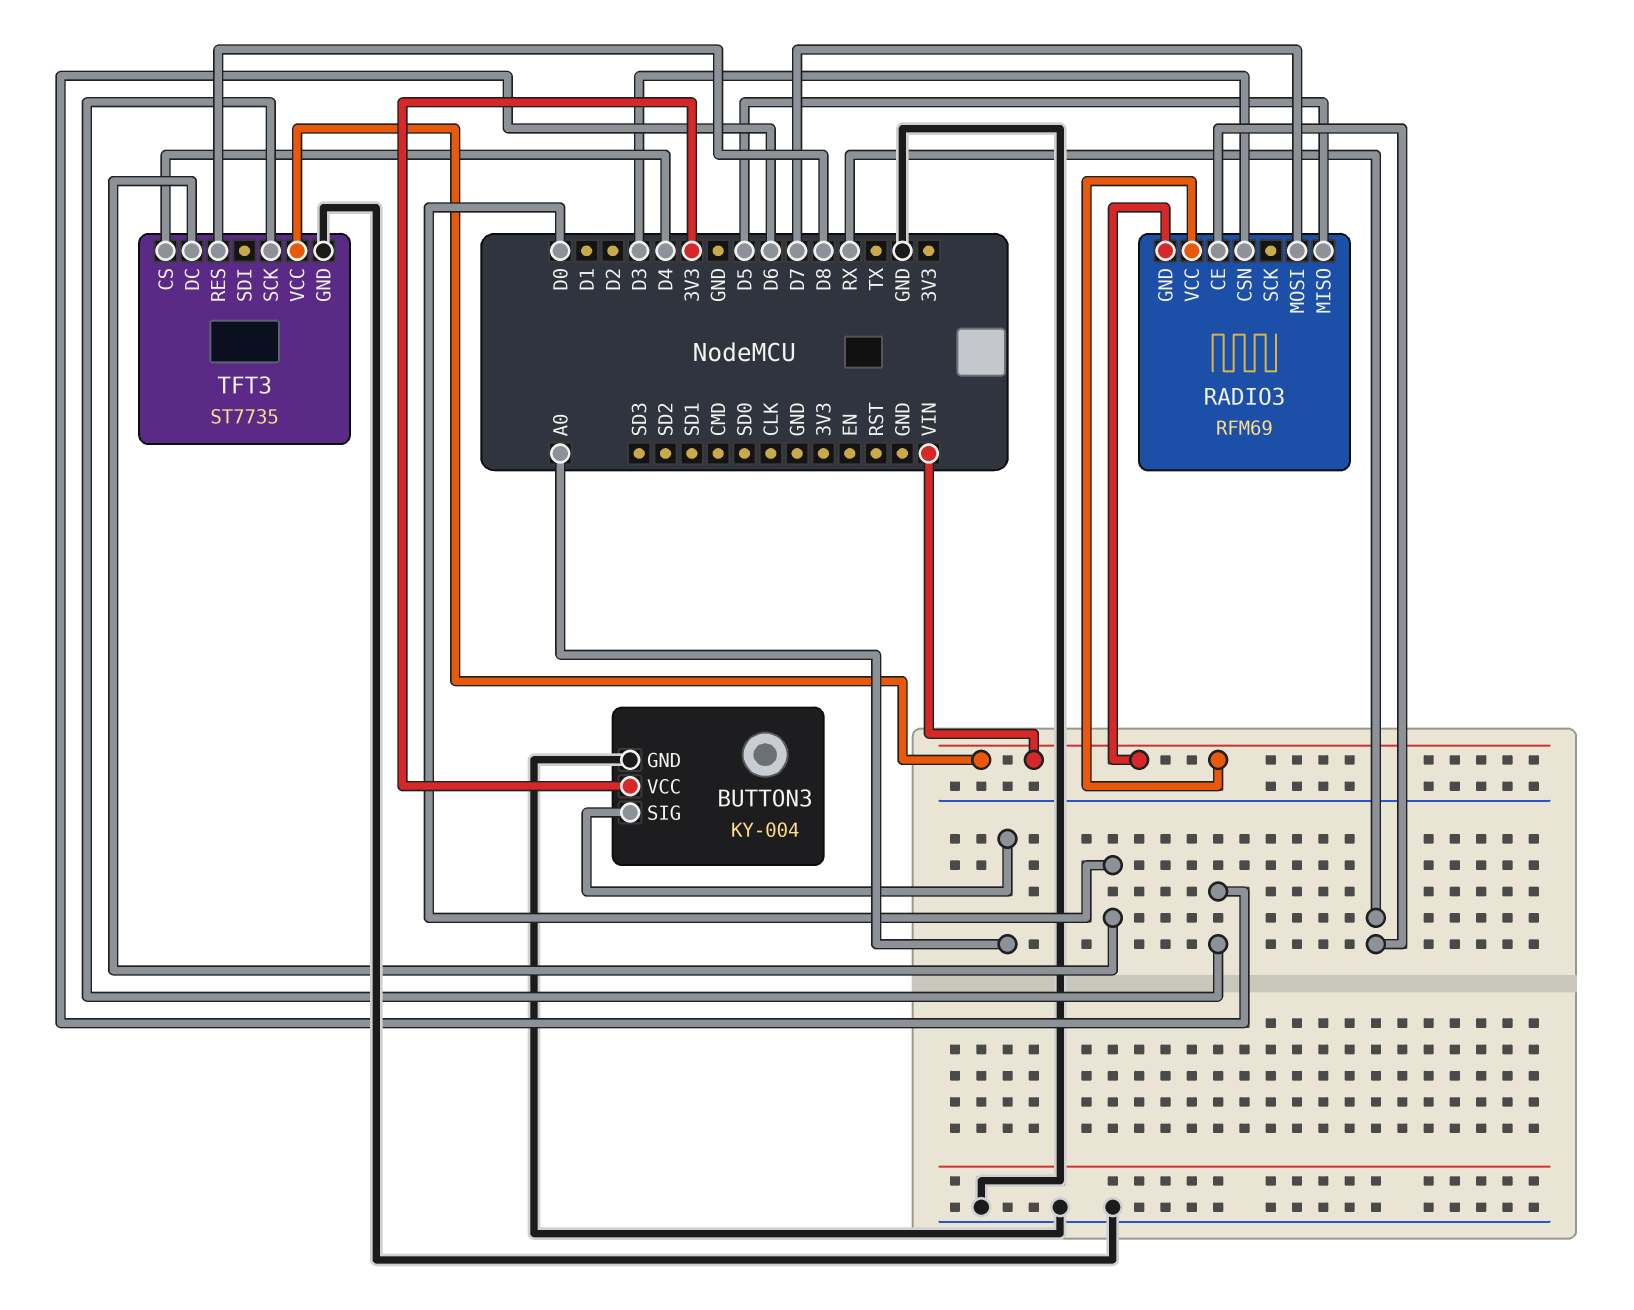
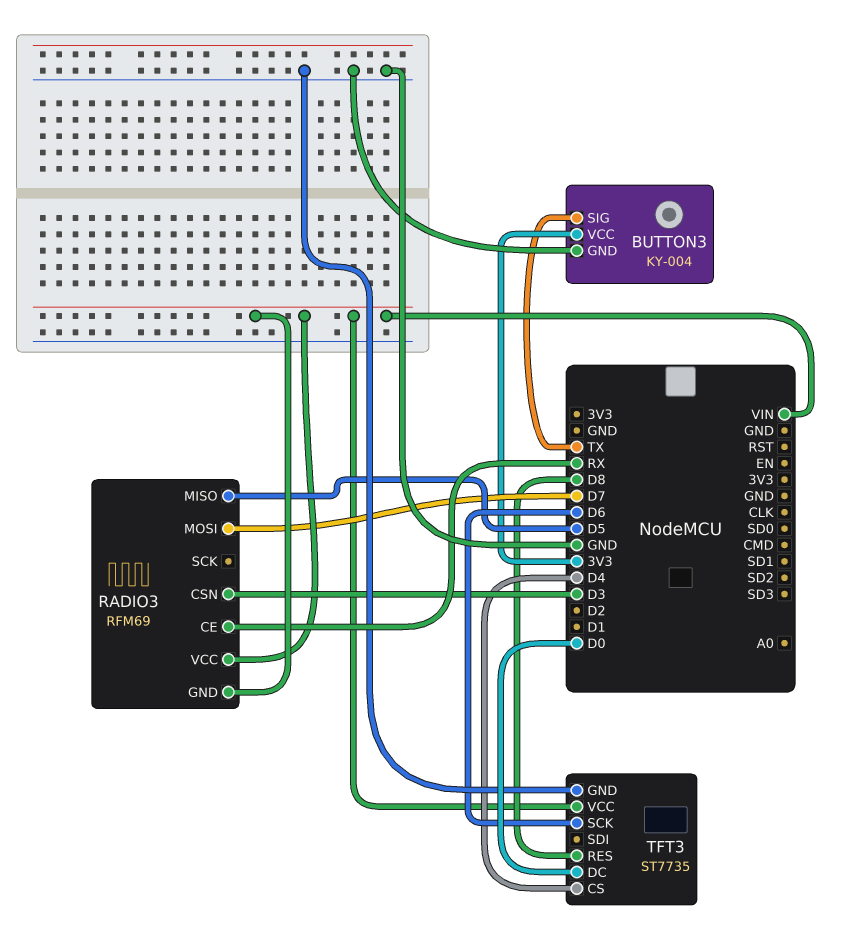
BUTTON3 pin SIG: A0 -> TX

